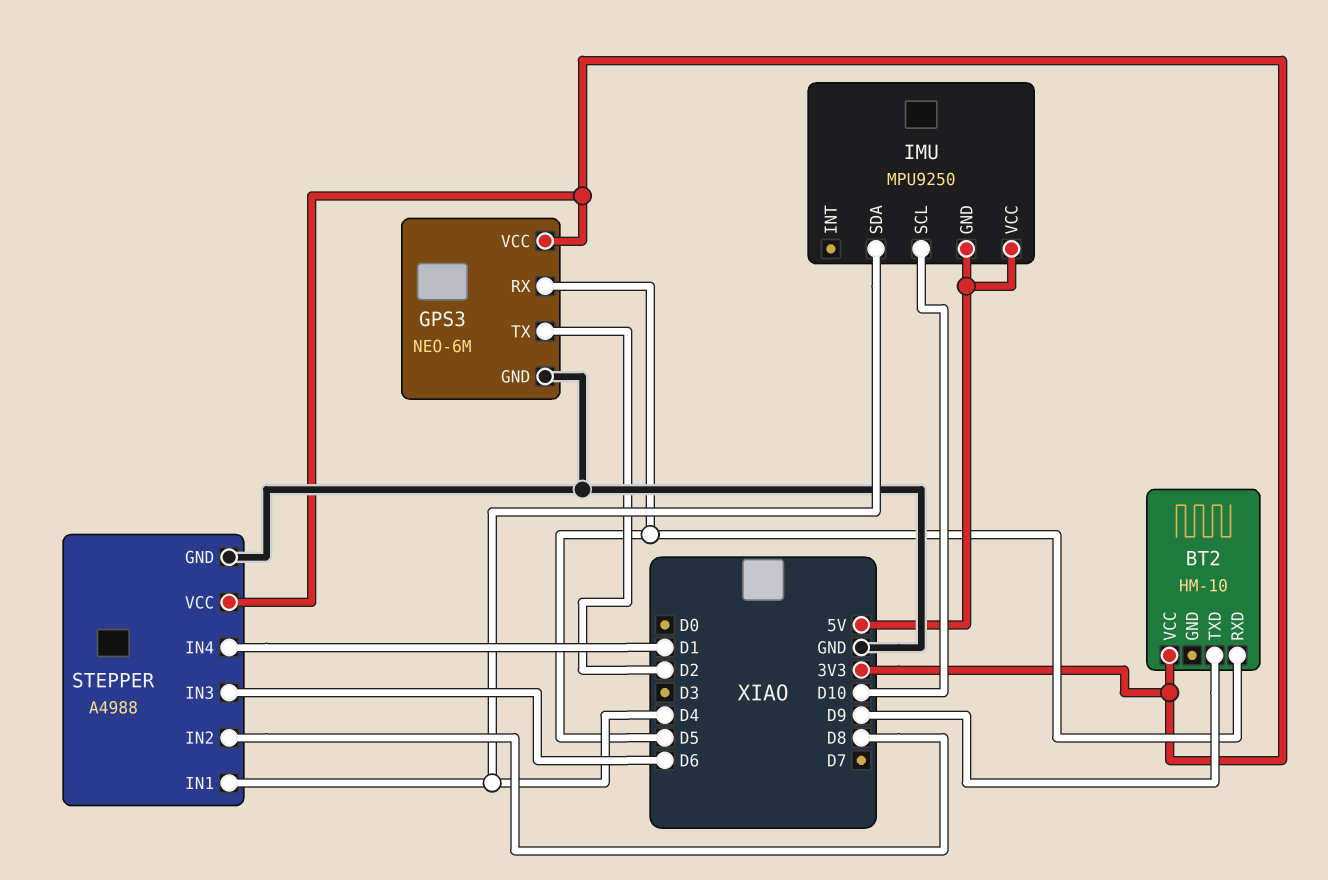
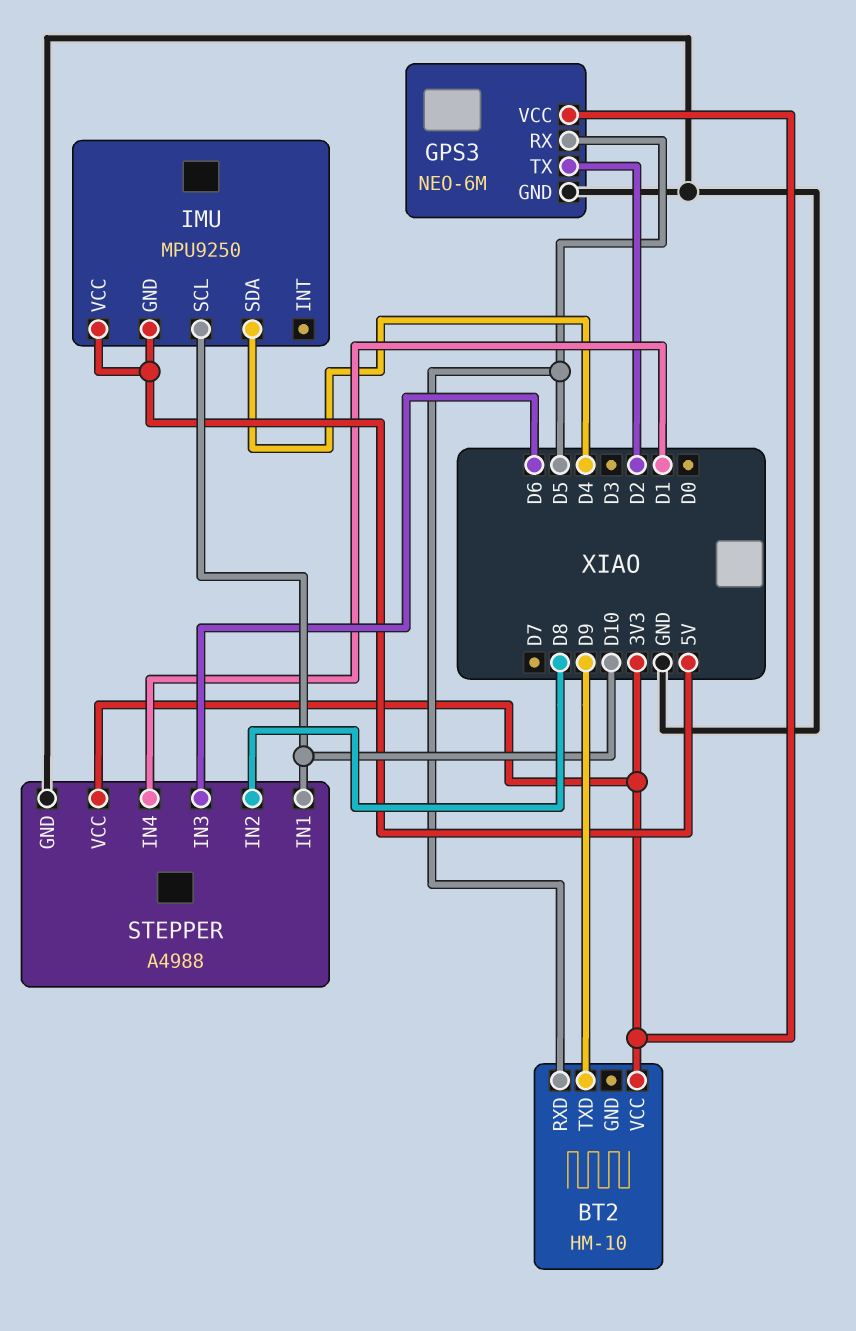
STEPPER pin IN1: D4 -> D10

